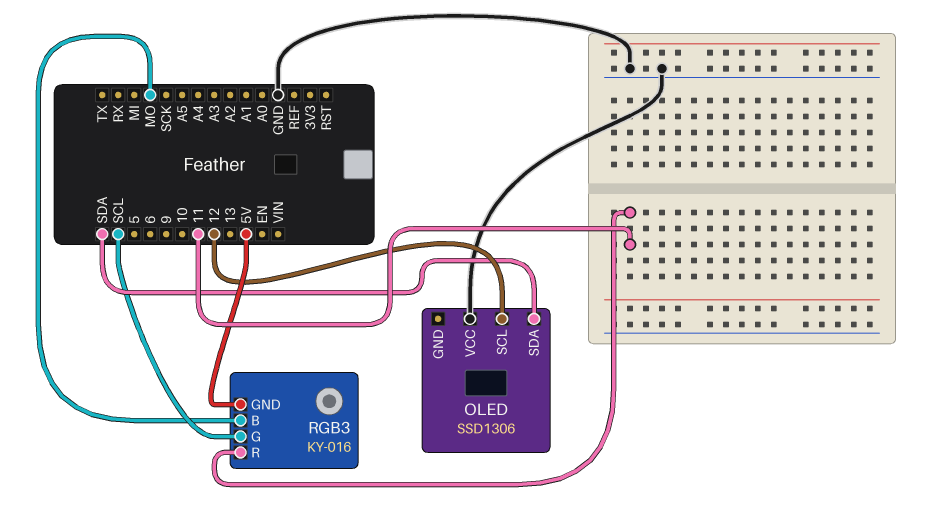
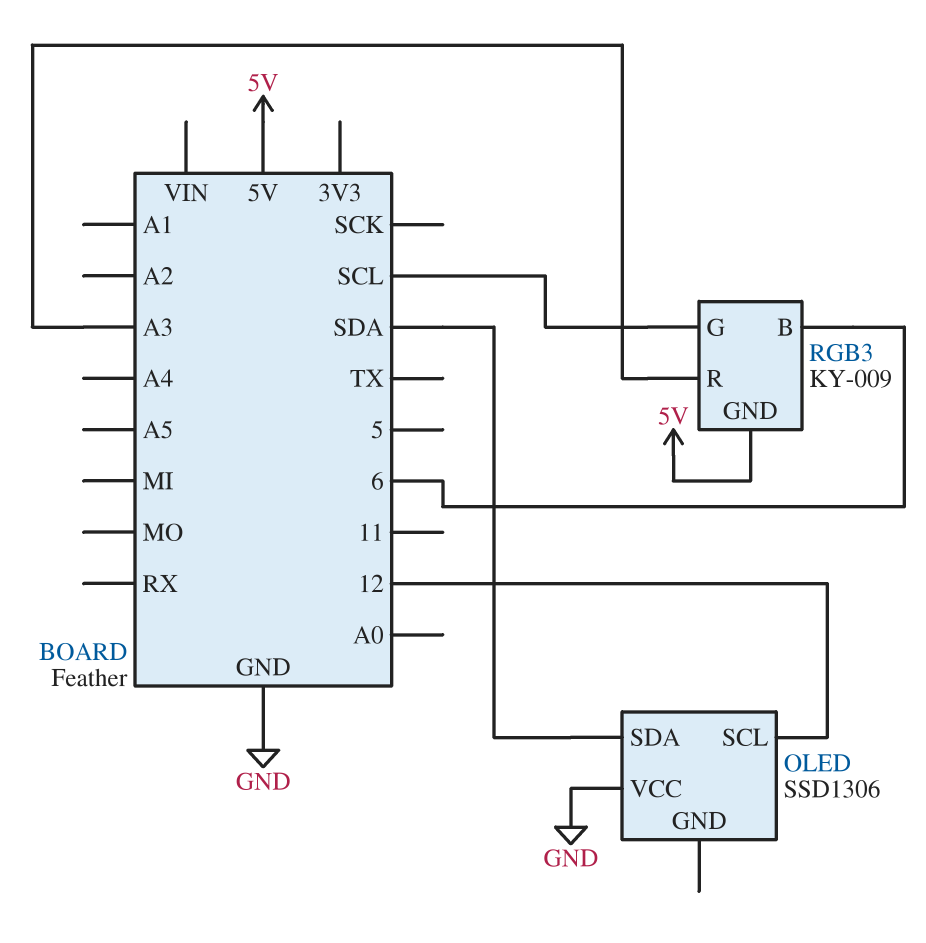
RGB3: KY-016 -> KY-009
RGB3 pin B: MO -> 6
RGB3 pin R: 11 -> A3

